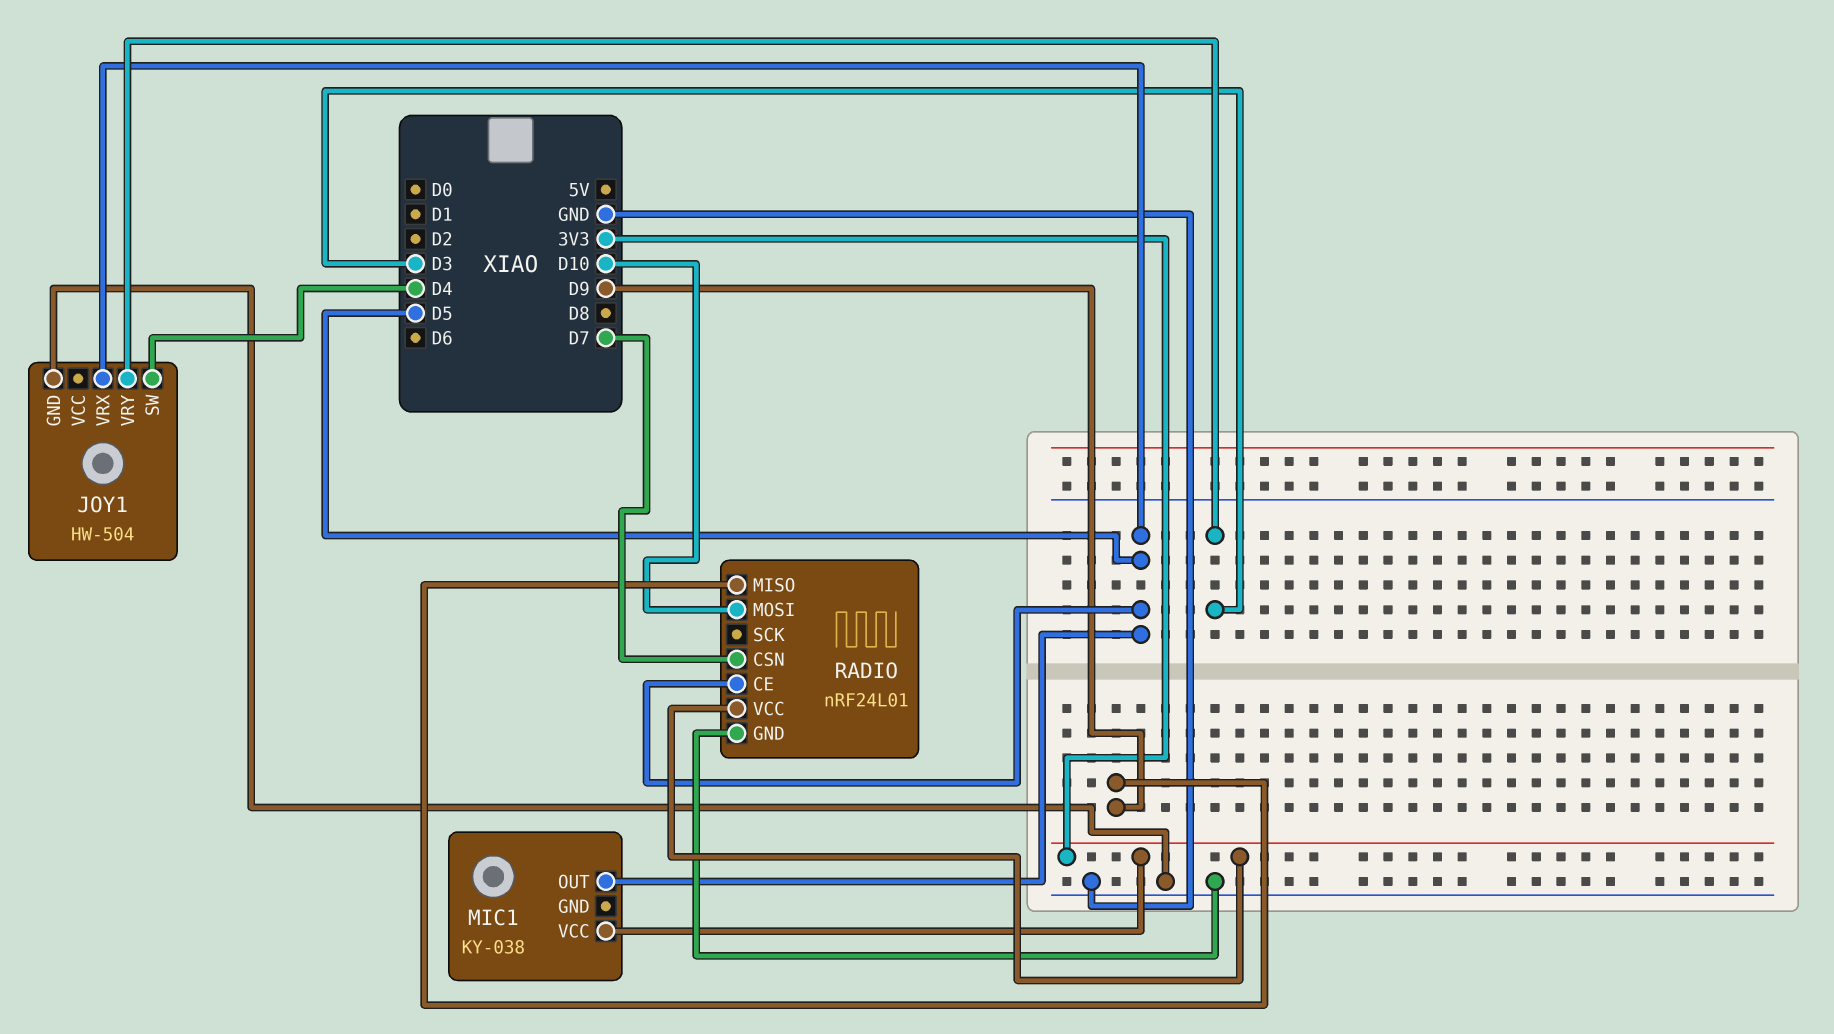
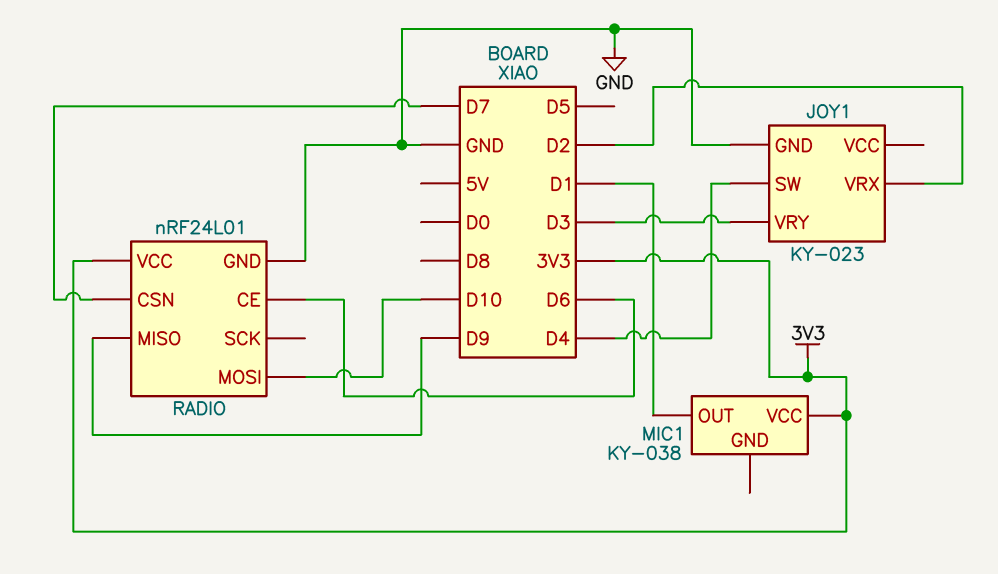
JOY1: HW-504 -> KY-023
JOY1 pin VRX: D5 -> D2
MIC1 pin OUT: D5 -> D1
RADIO pin CE: D5 -> D6

